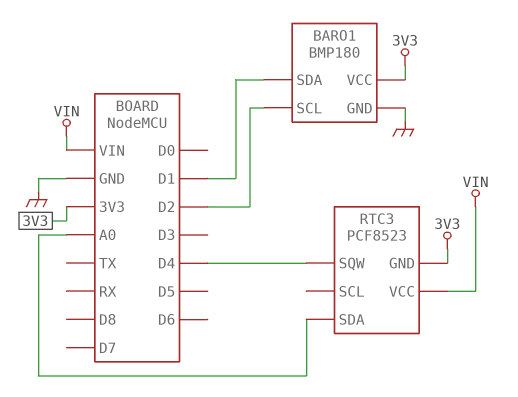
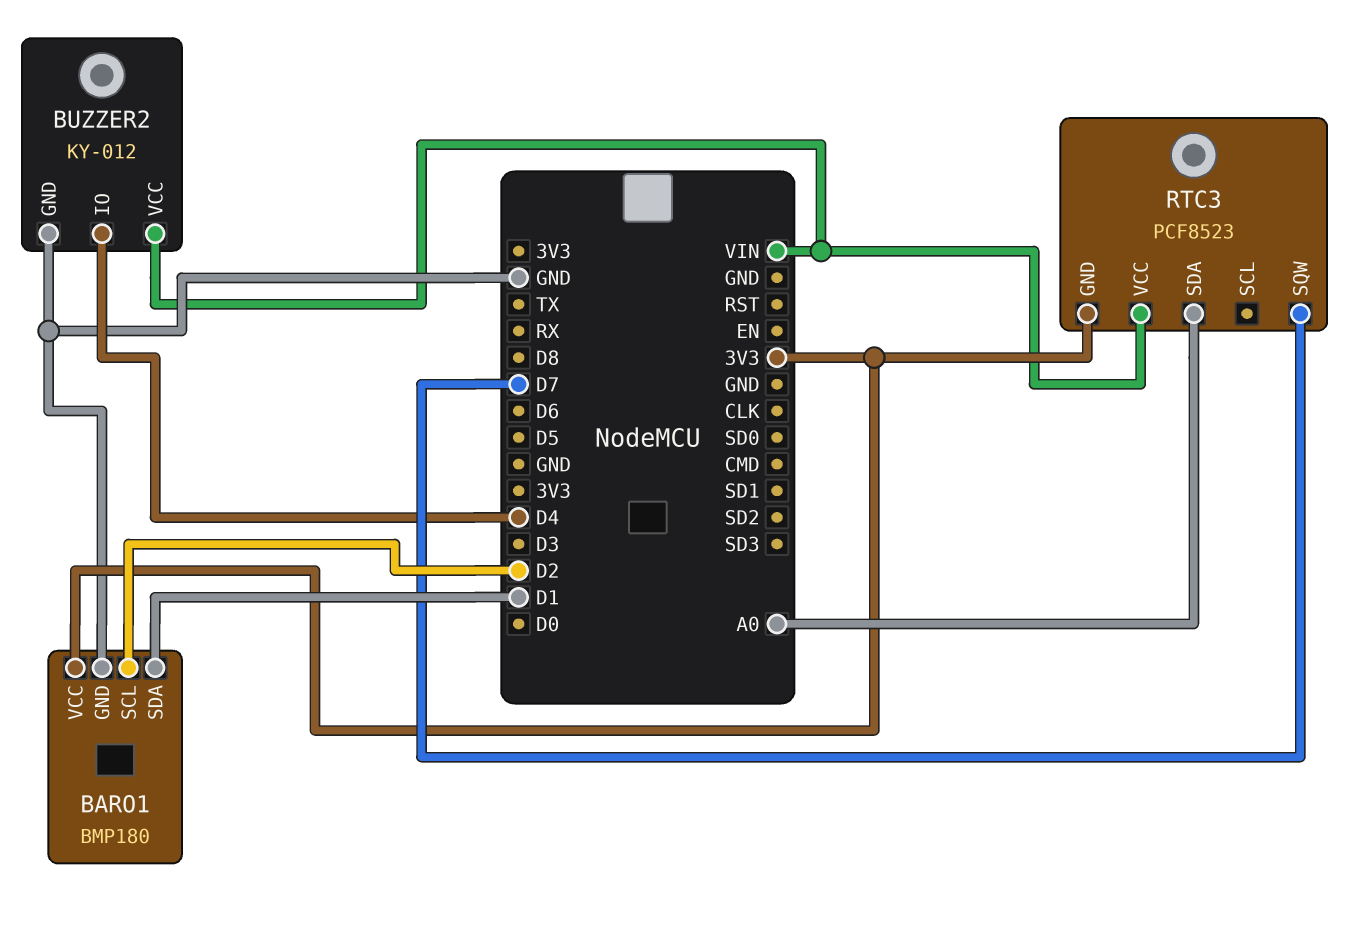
BUZZER2: none -> KY-012
BUZZER2 pin GND: none -> GND
BUZZER2 pin IO: none -> D4
BUZZER2 pin VCC: none -> VIN
RTC3 pin SQW: D4 -> D7

